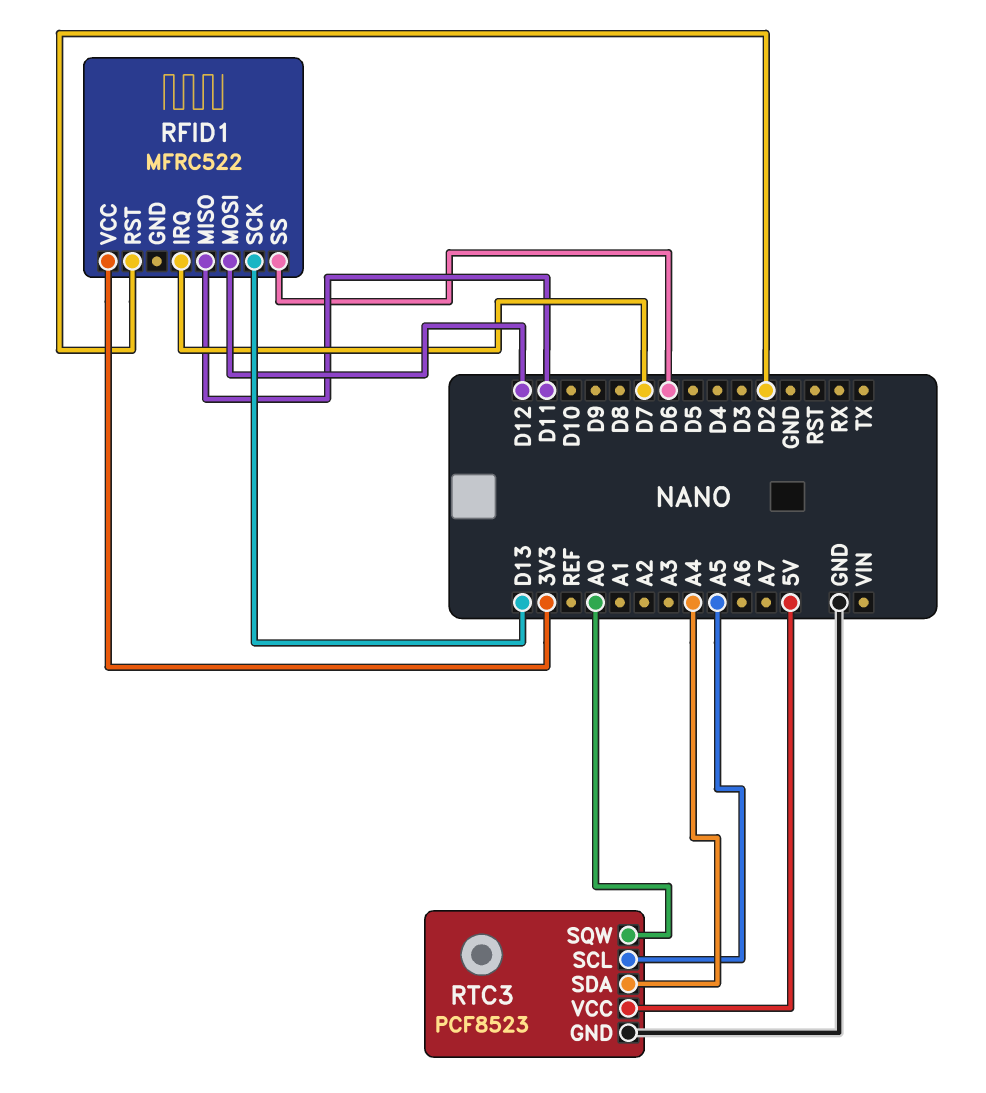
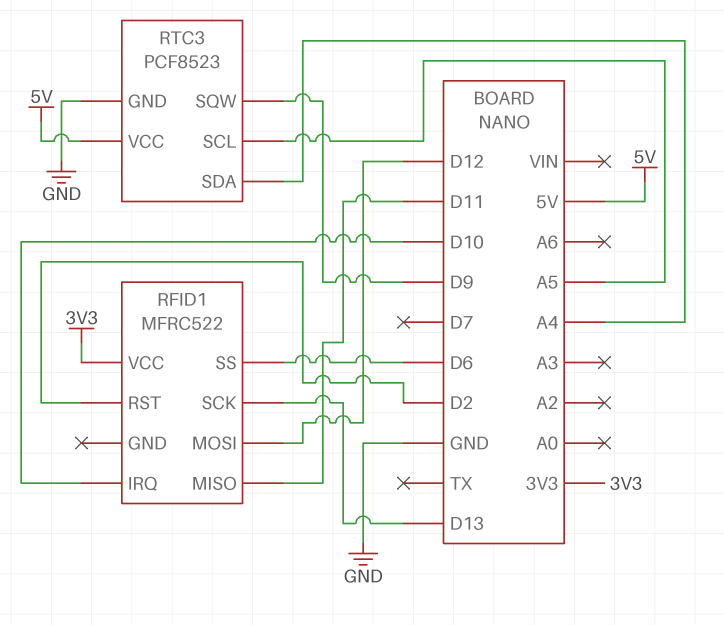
RFID1 pin IRQ: D7 -> D10
RTC3 pin SQW: A0 -> D9

